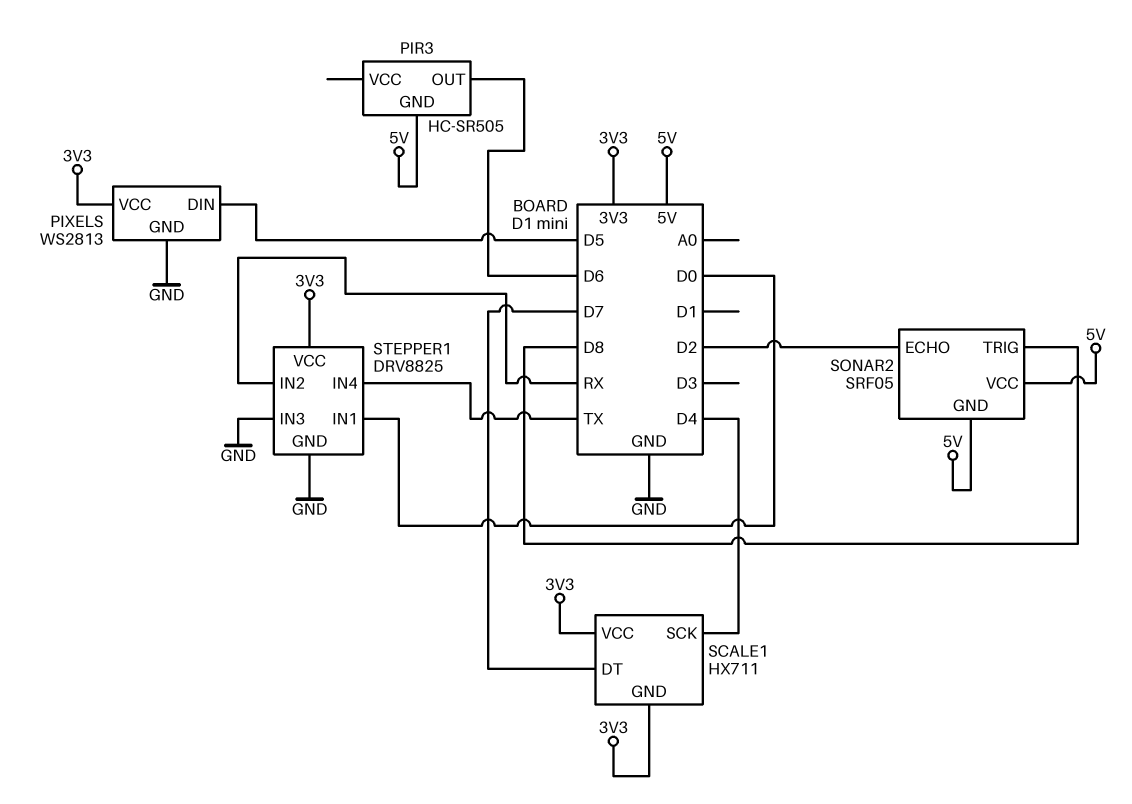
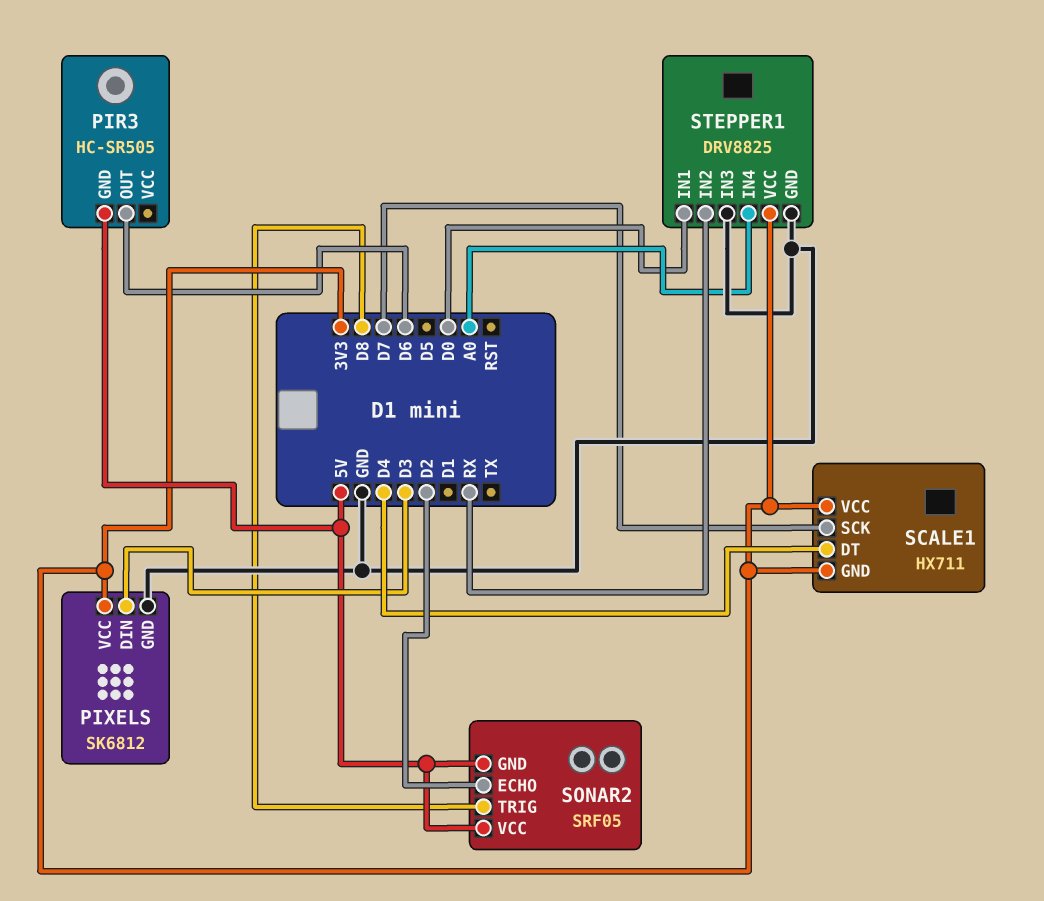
PIXELS: WS2813 -> SK6812
PIXELS pin DIN: D5 -> D3
SCALE1 pin DT: D7 -> D4
SCALE1 pin SCK: D4 -> D7
STEPPER1 pin IN4: TX -> A0

